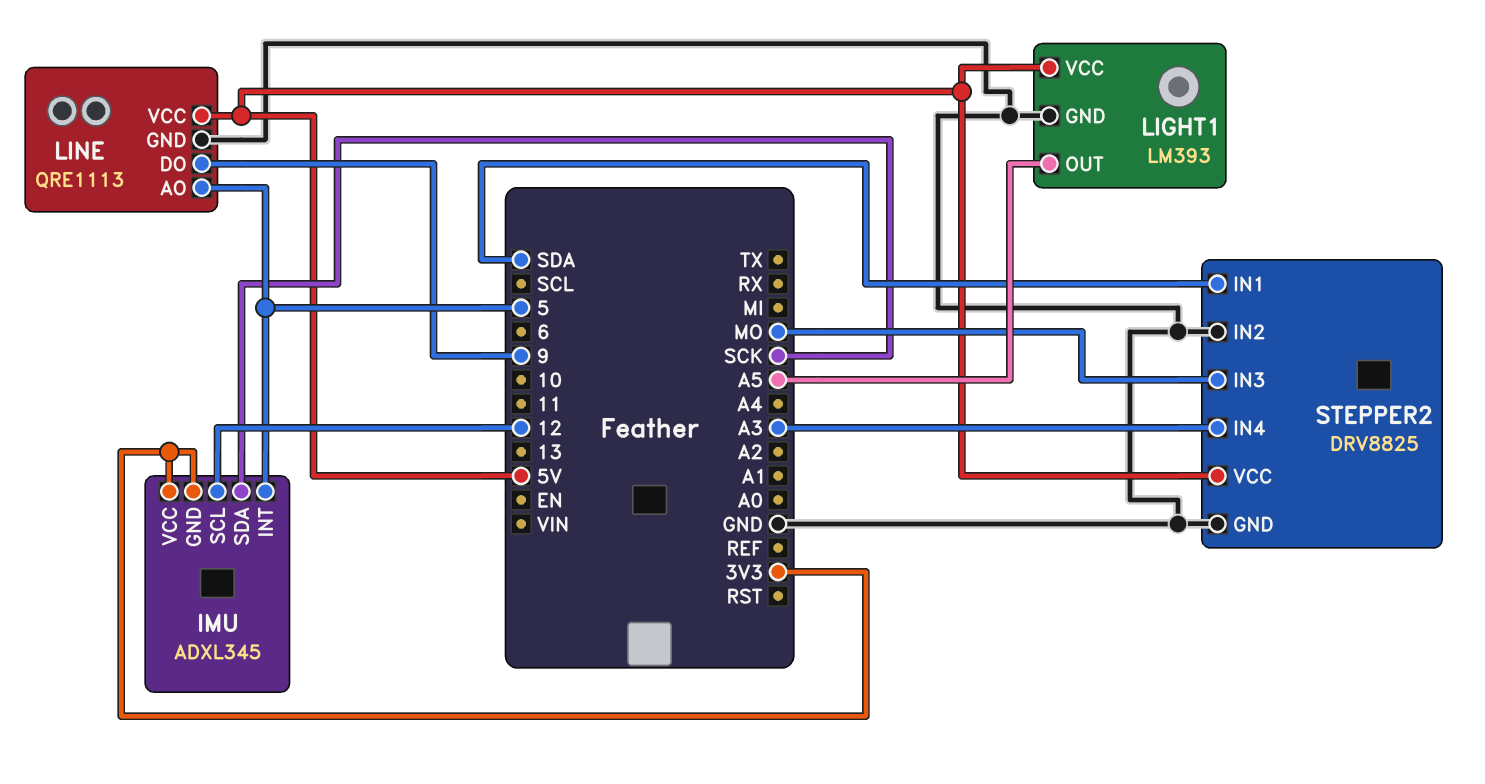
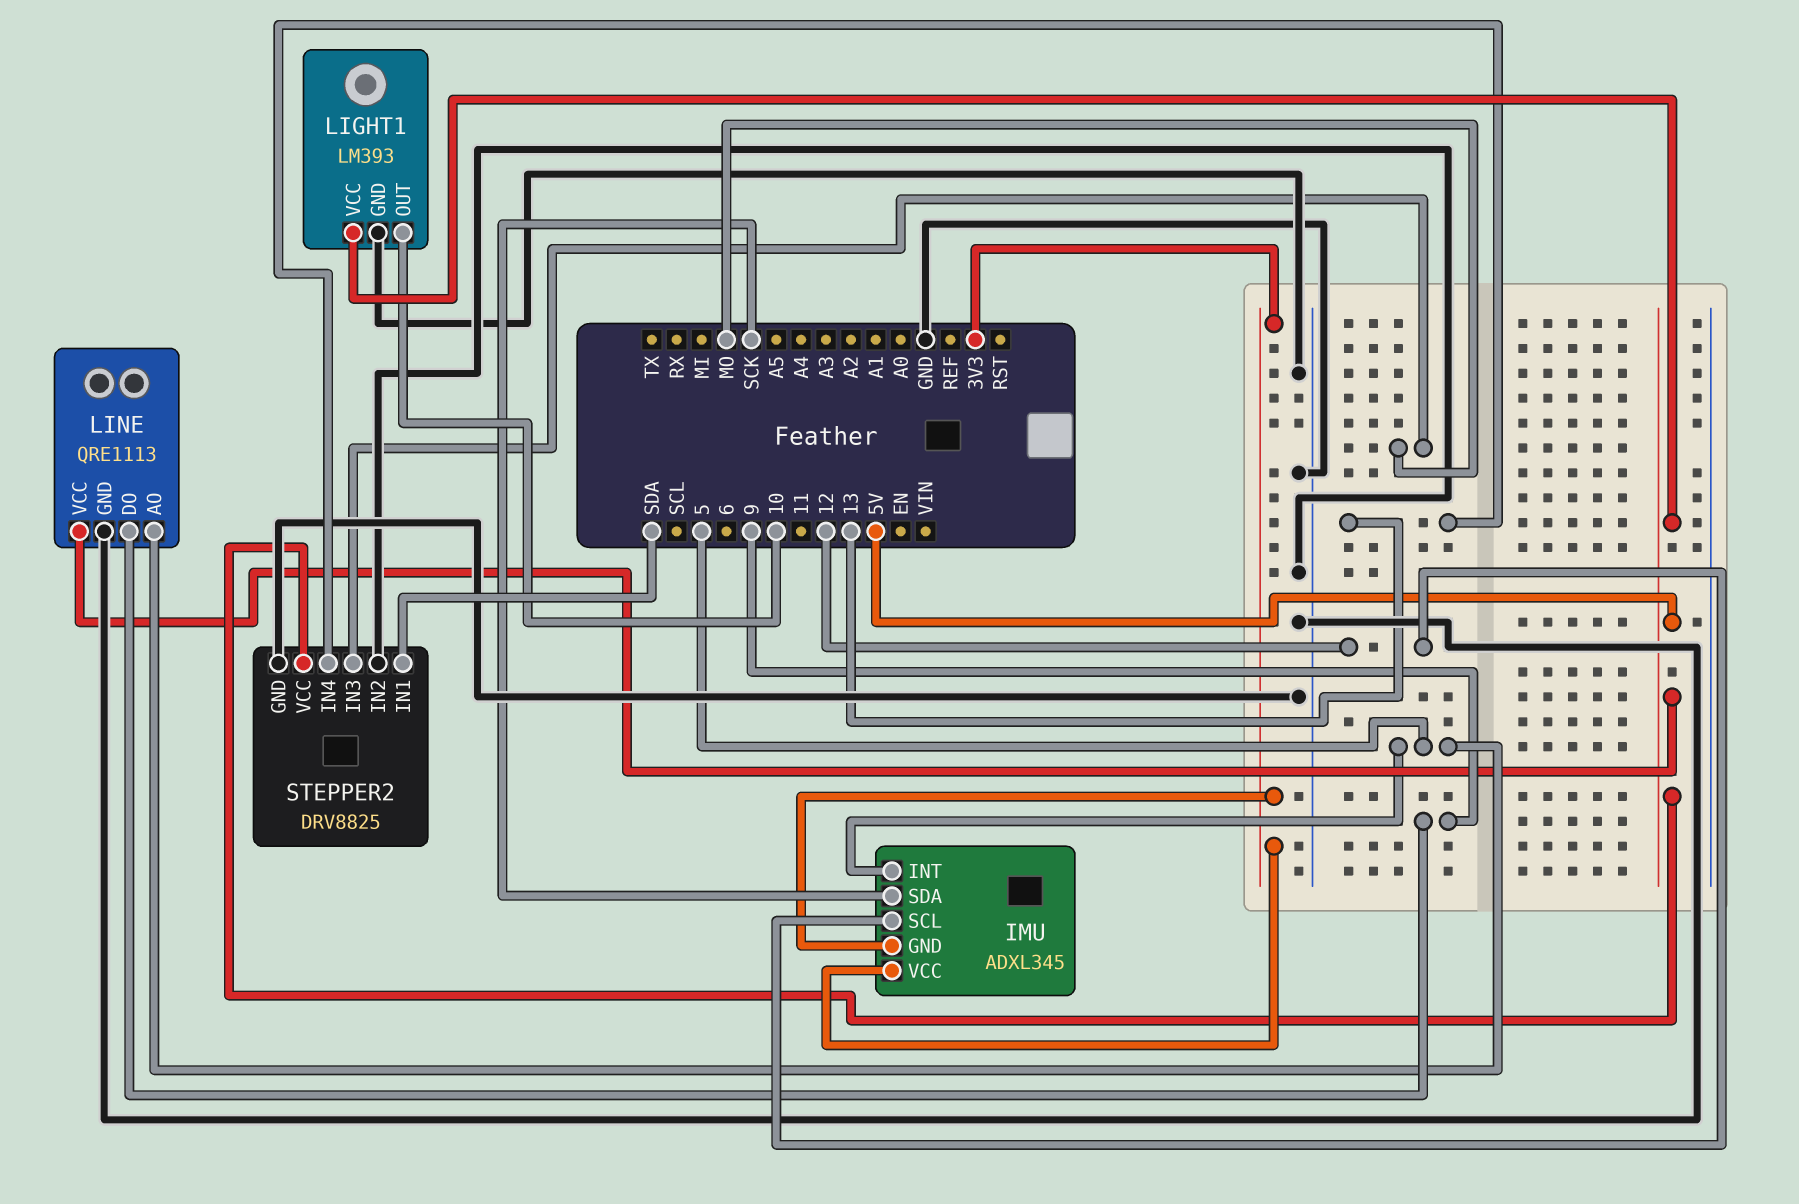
LIGHT1 pin OUT: A5 -> 10
STEPPER2 pin IN4: A3 -> 13

